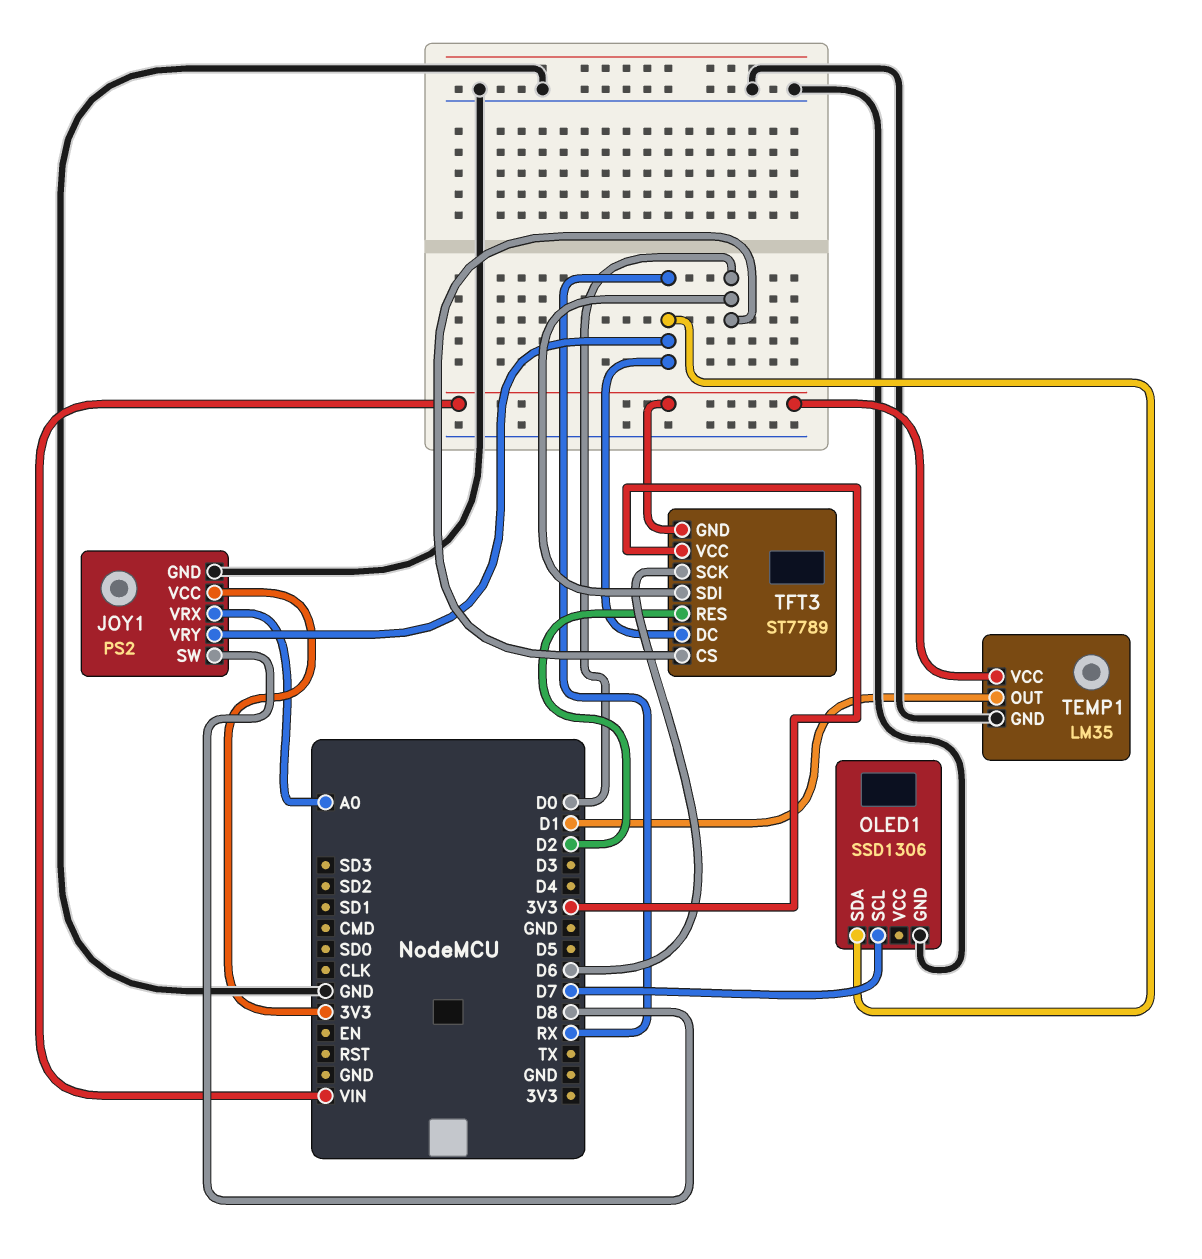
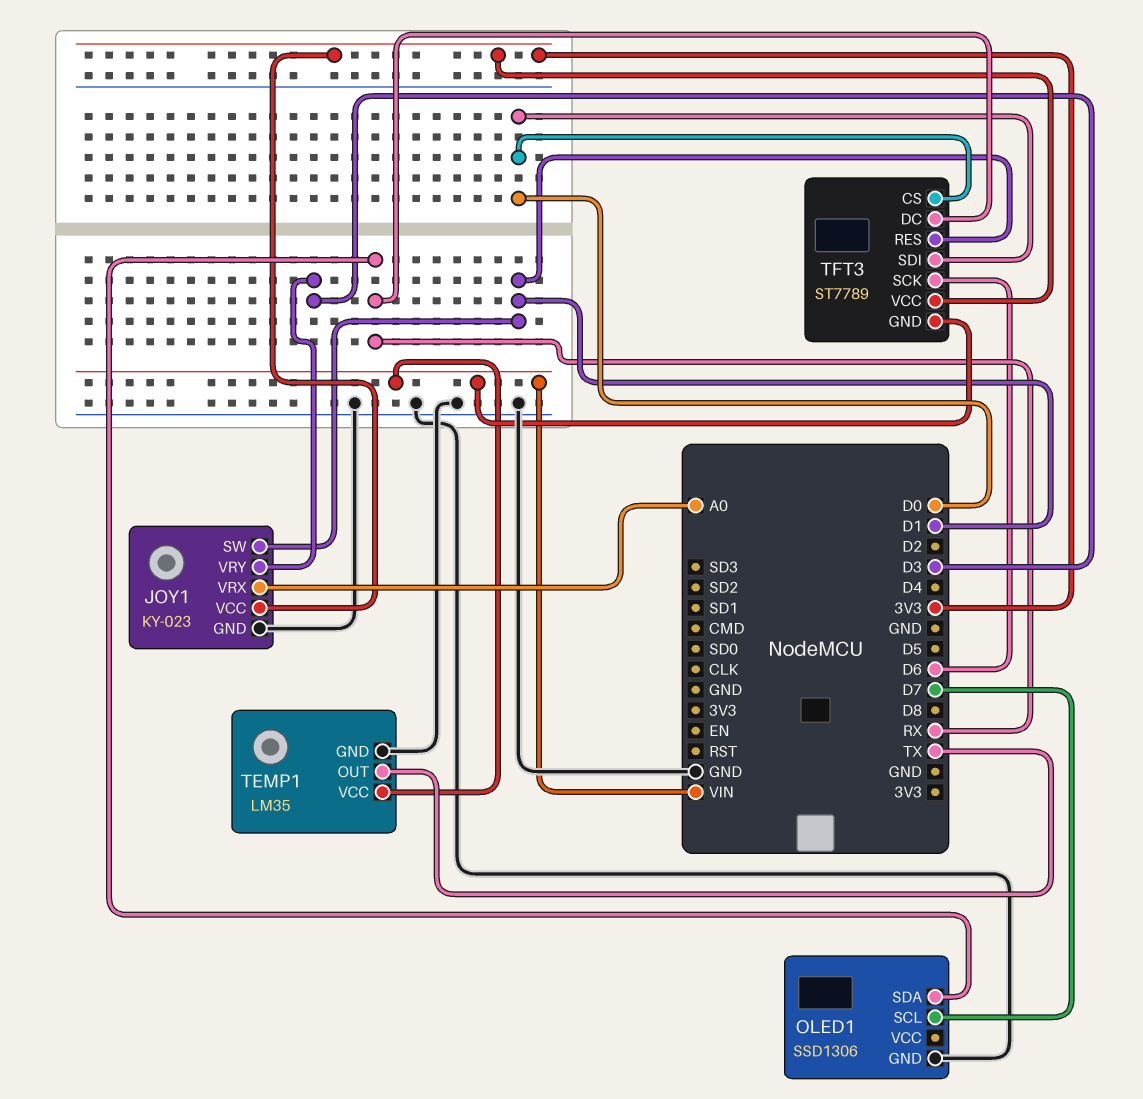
JOY1: PS2 -> KY-023
JOY1 pin SW: D8 -> D1
JOY1 pin VRY: RX -> D3
TEMP1 pin OUT: D1 -> TX
TFT3 pin RES: D2 -> D1

